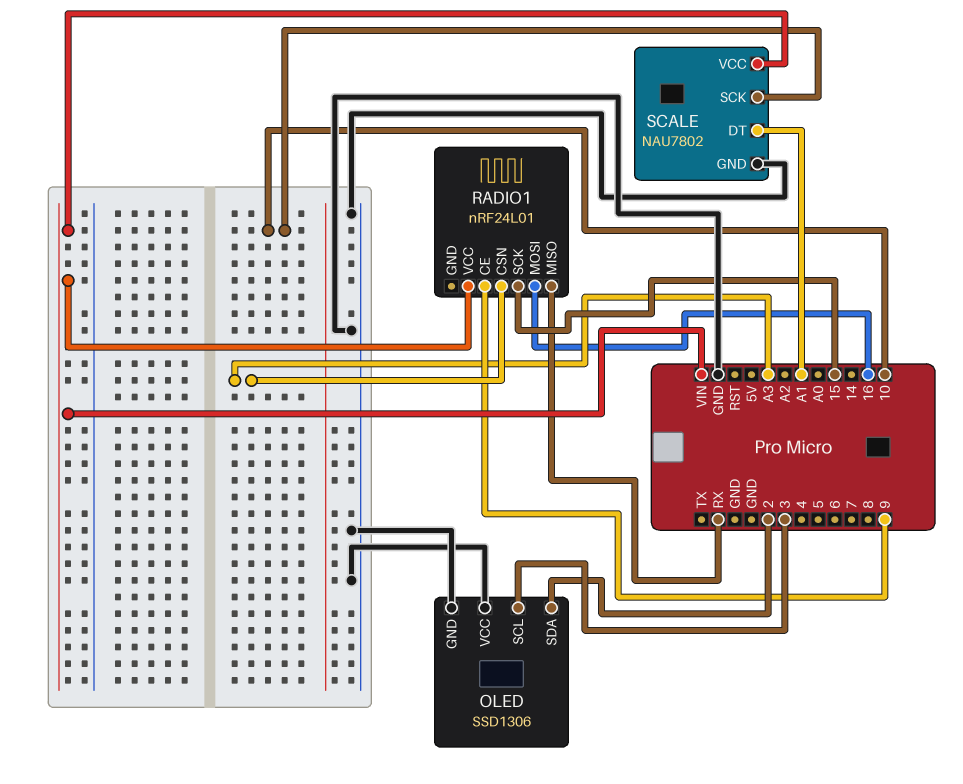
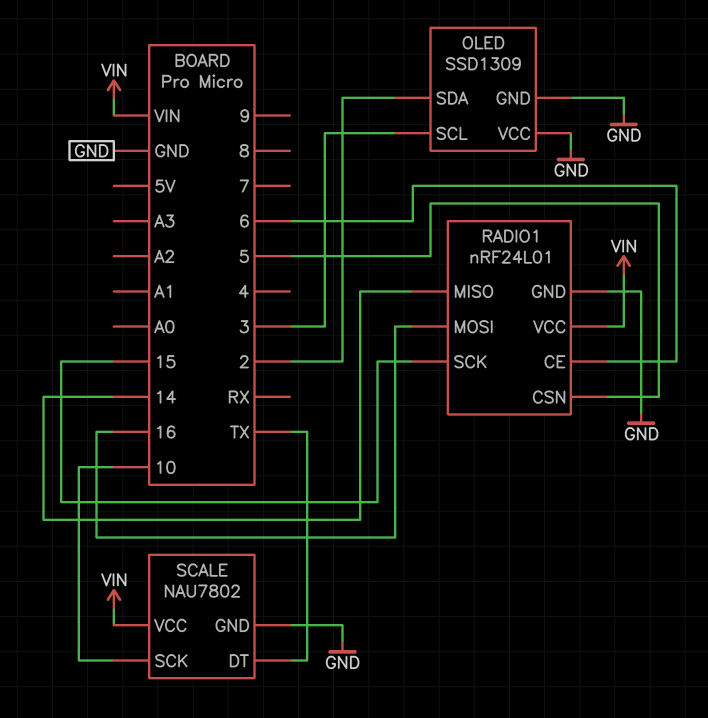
OLED: SSD1306 -> SSD1309
RADIO1 pin CE: 9 -> 6
RADIO1 pin CSN: A3 -> 5
RADIO1 pin GND: none -> GND
RADIO1 pin MISO: RX -> 14
SCALE pin DT: A1 -> TX

